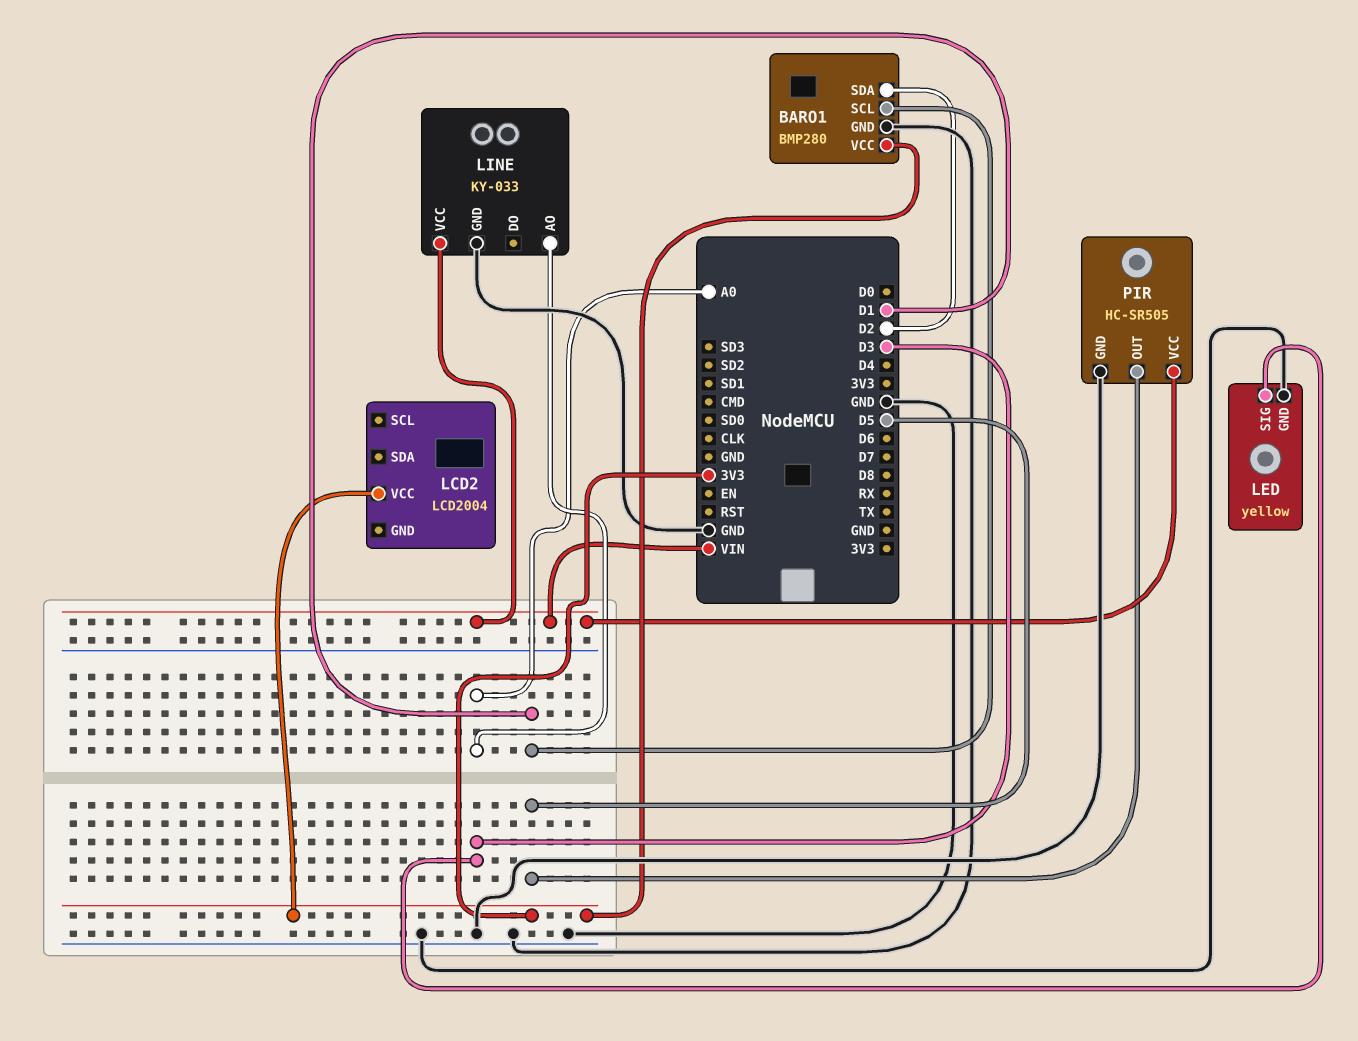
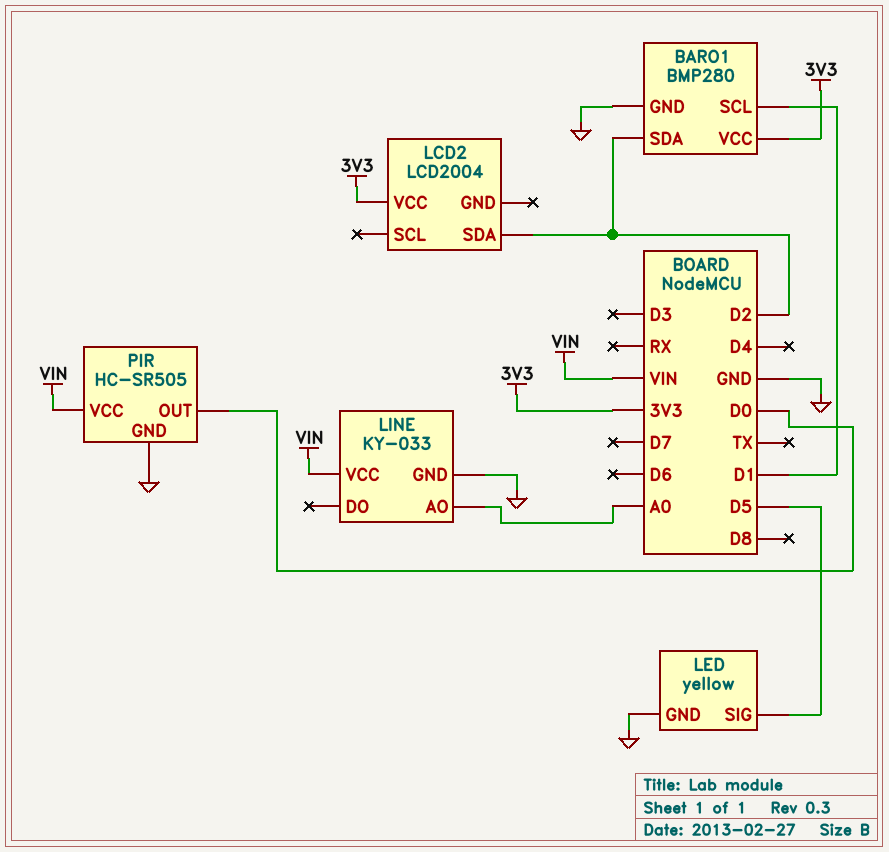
LCD2 pin SDA: none -> D2
LED pin SIG: D3 -> D5
PIR pin OUT: D5 -> D0

